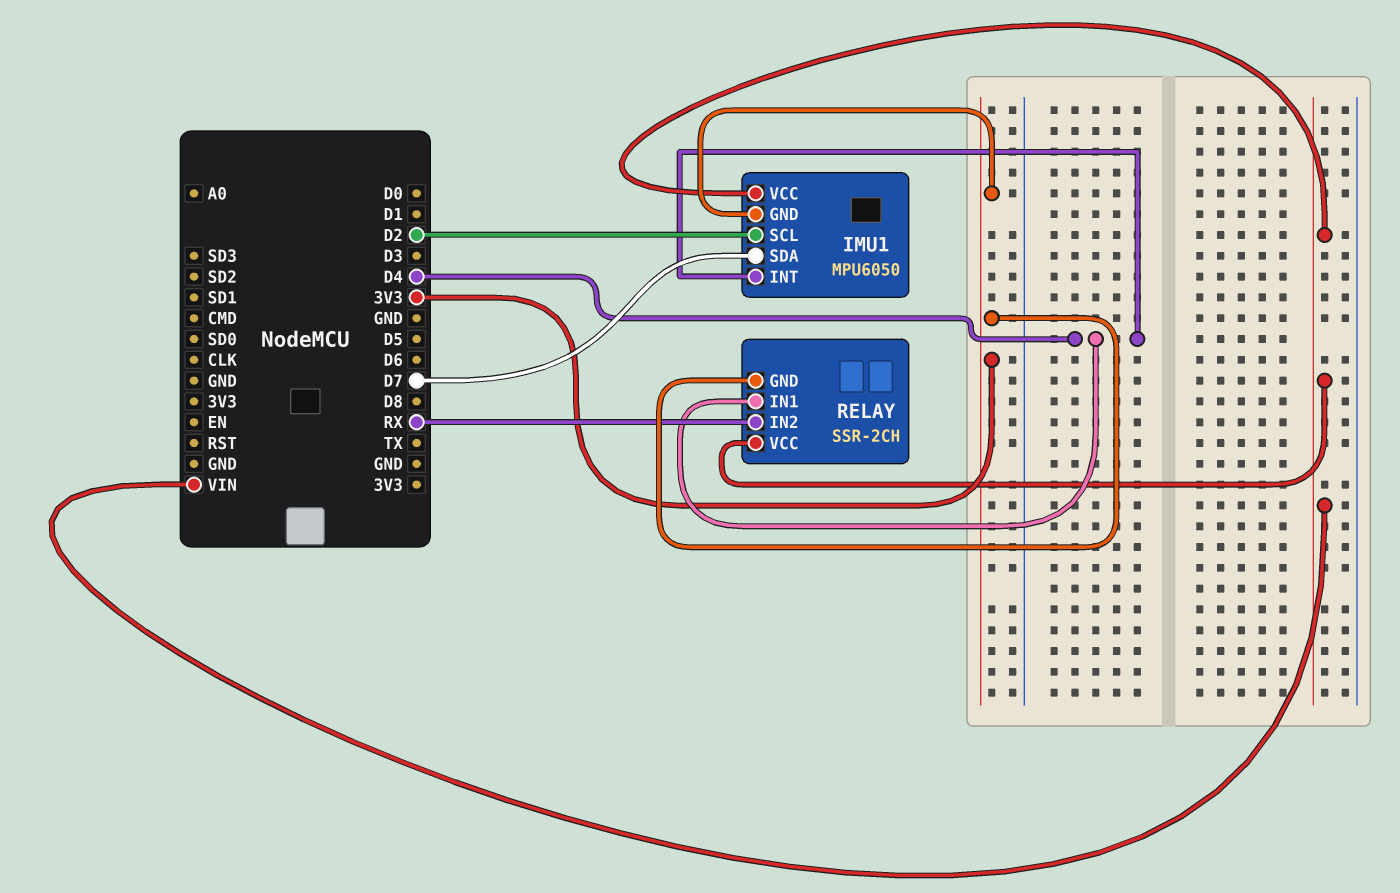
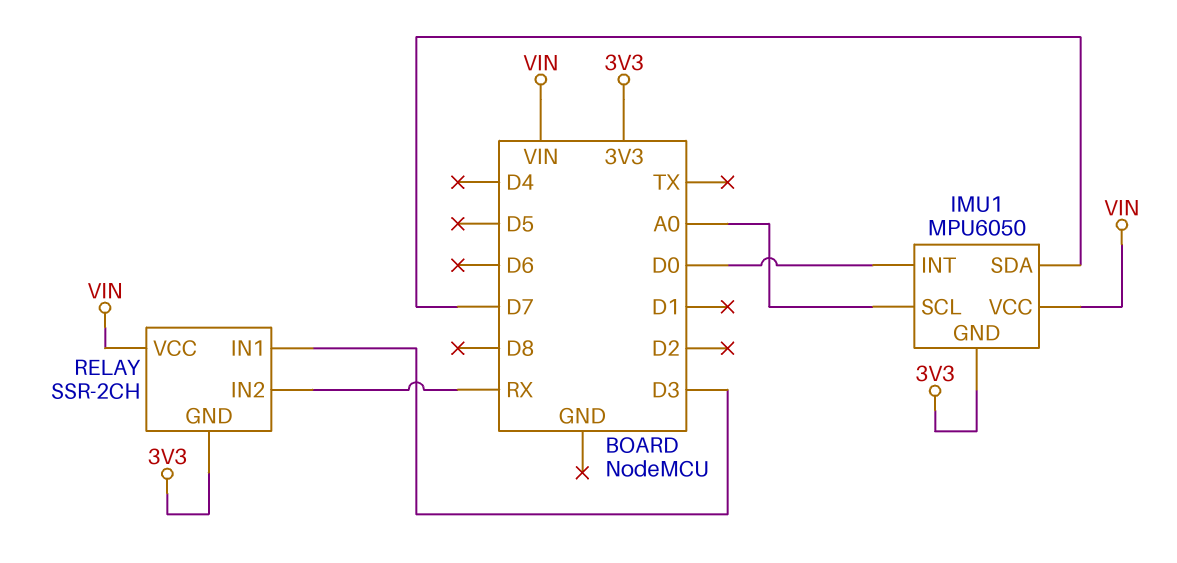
IMU1 pin INT: D4 -> D0
IMU1 pin SCL: D2 -> A0
RELAY pin IN1: D4 -> D3

